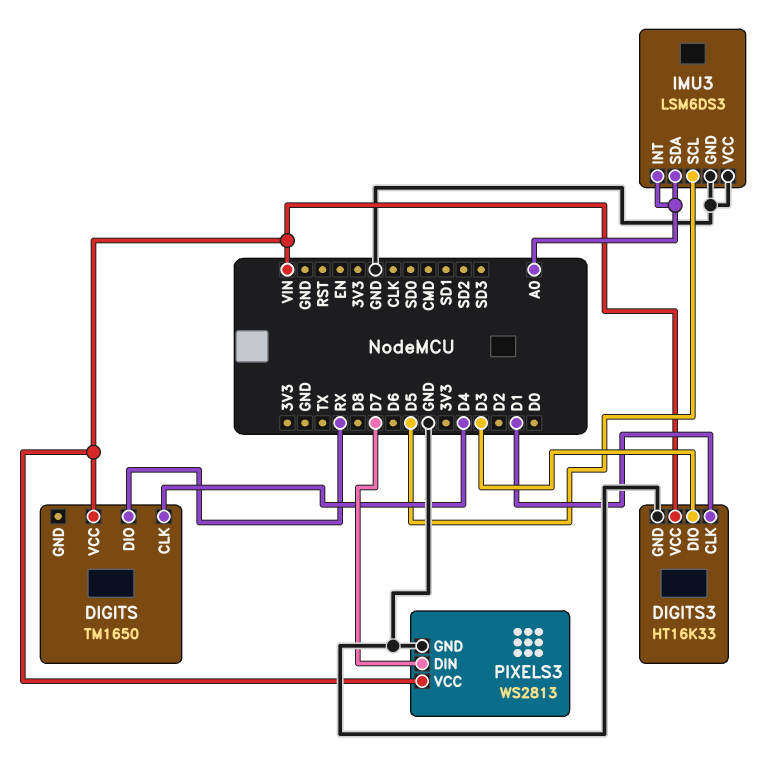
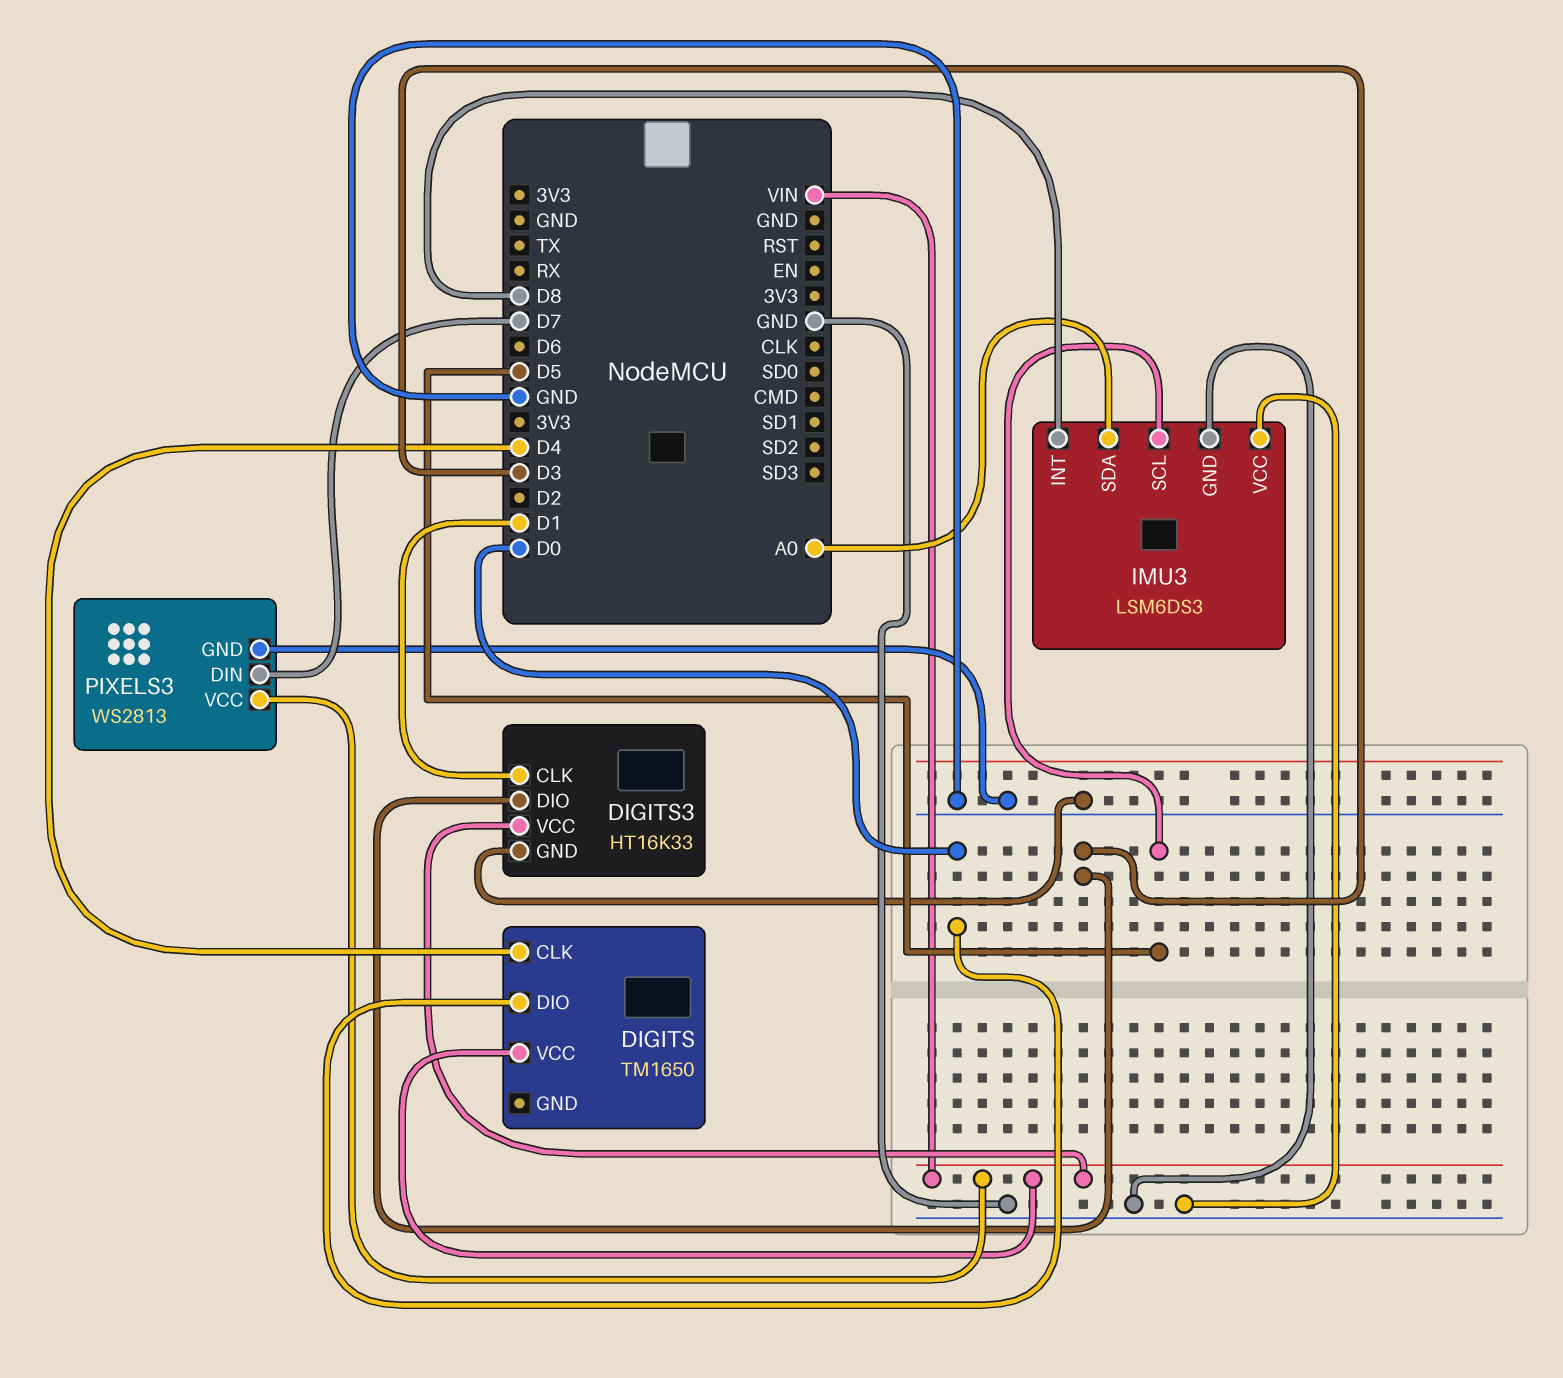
DIGITS pin DIO: RX -> D0
IMU3 pin INT: A0 -> D8

